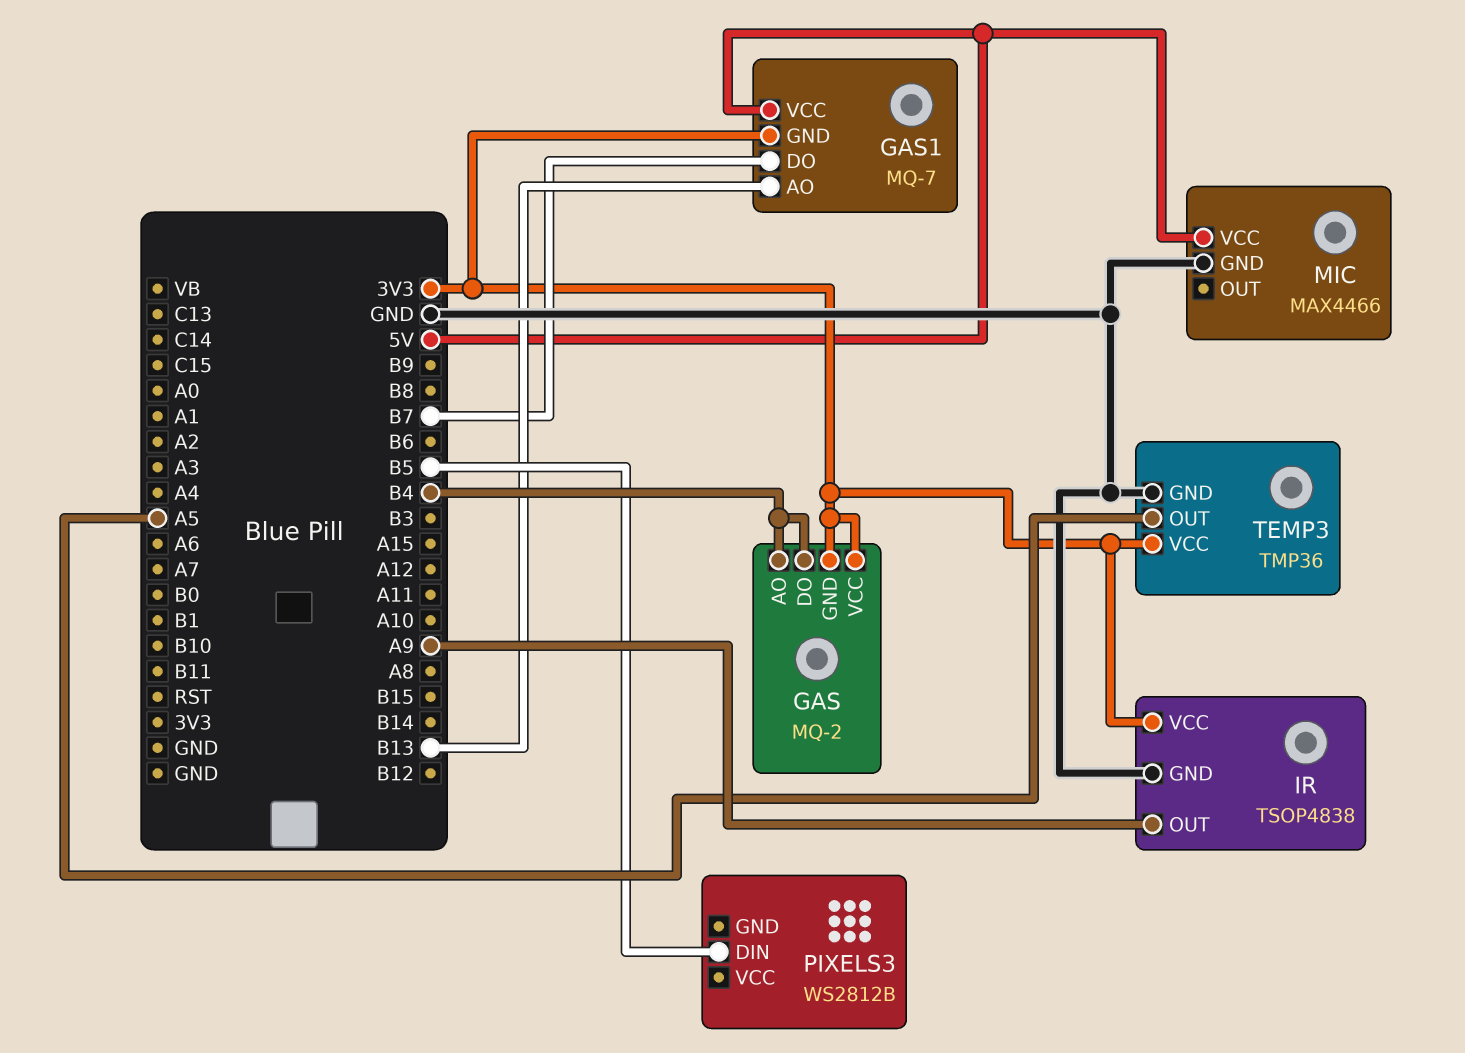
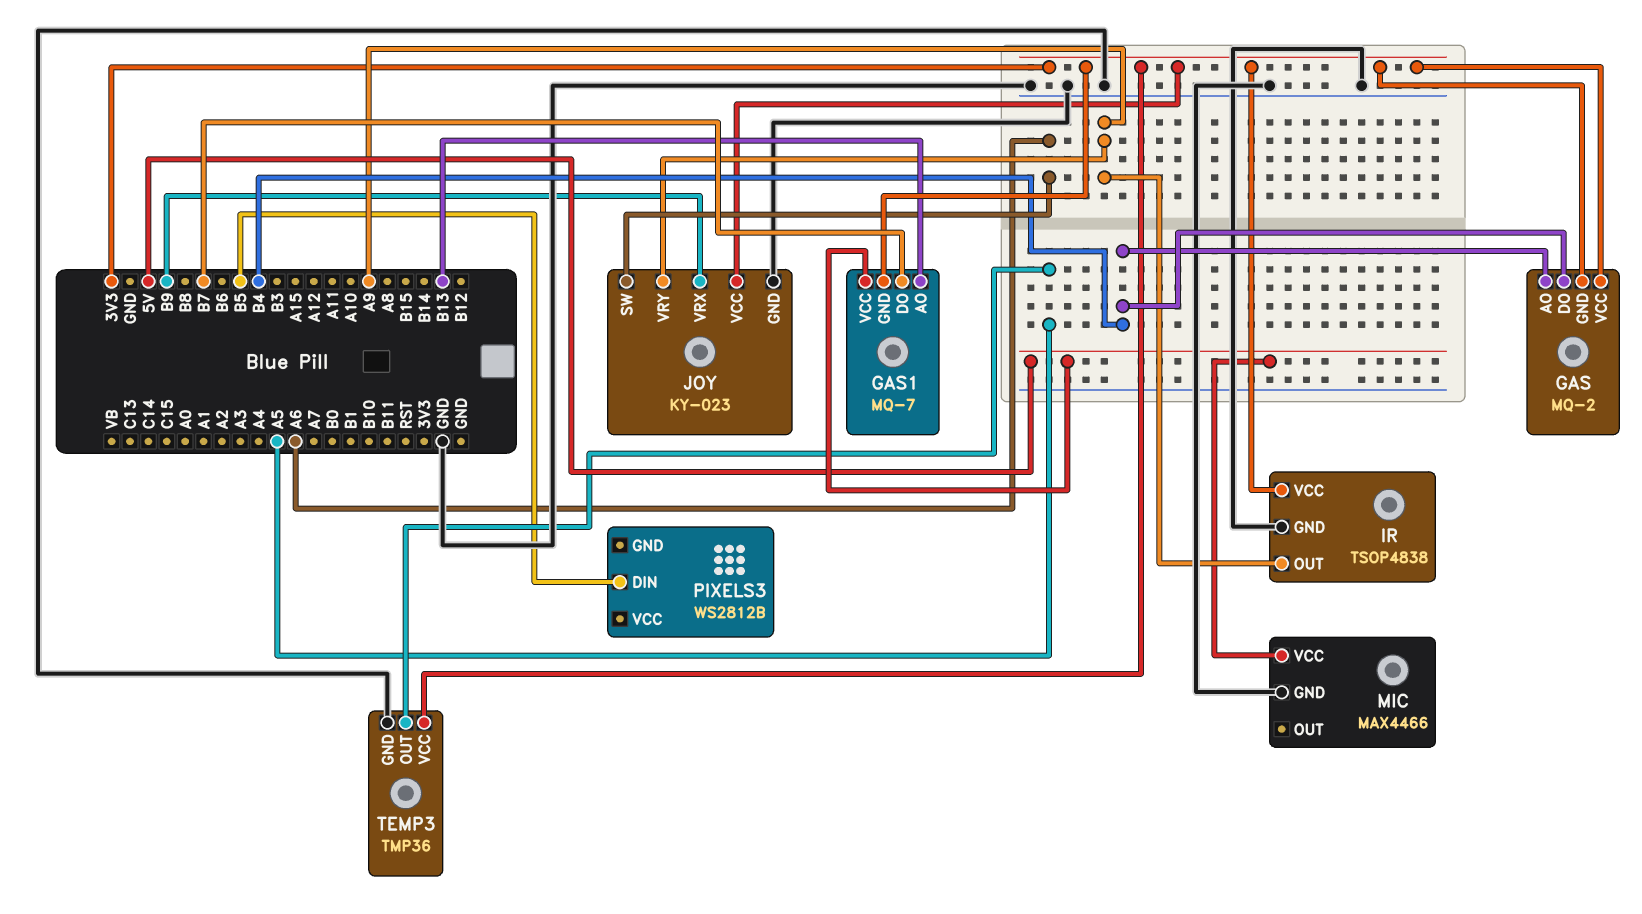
JOY: none -> KY-023
JOY pin GND: none -> GND
JOY pin SW: none -> A6
JOY pin VCC: none -> 3V3
JOY pin VRX: none -> B9
JOY pin VRY: none -> A9

